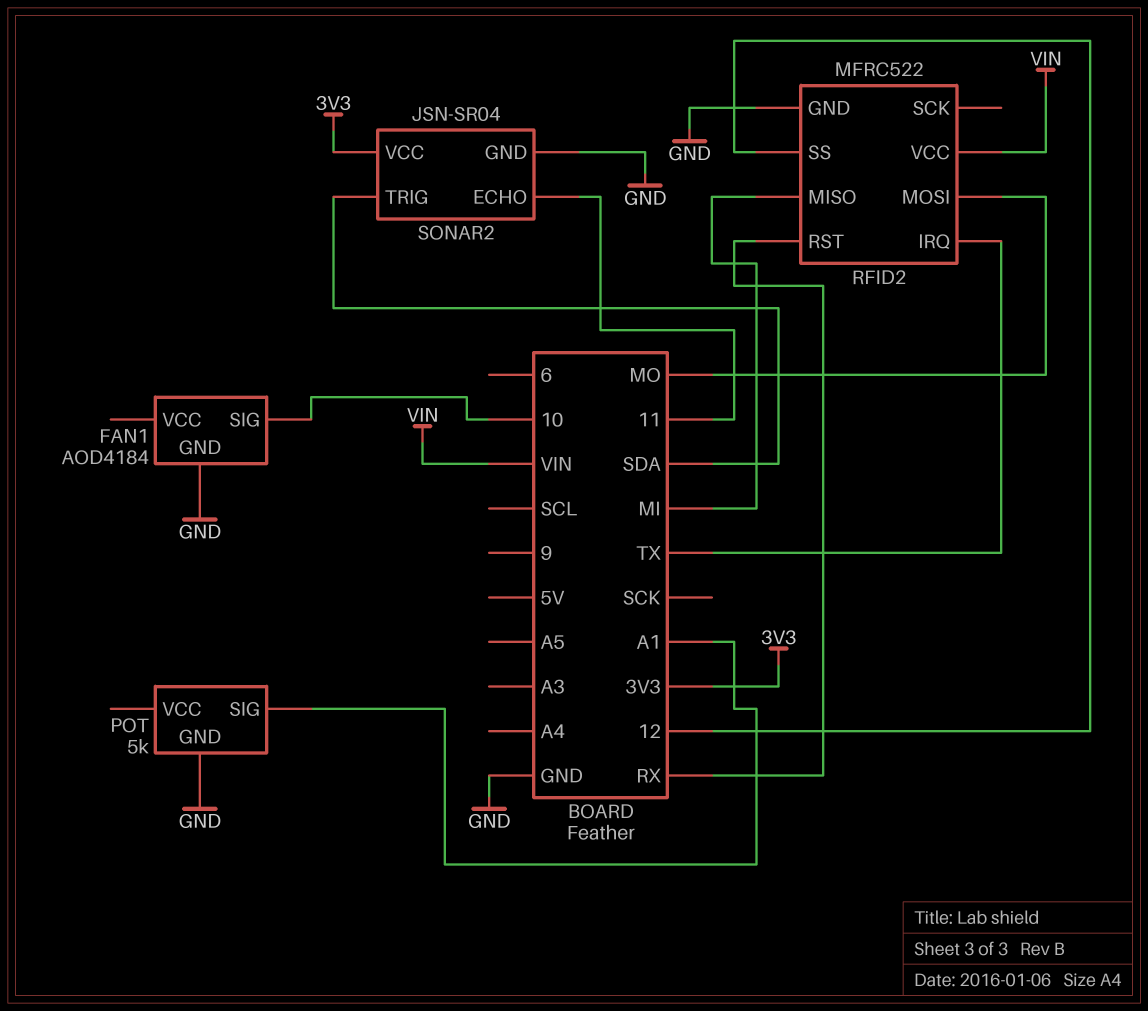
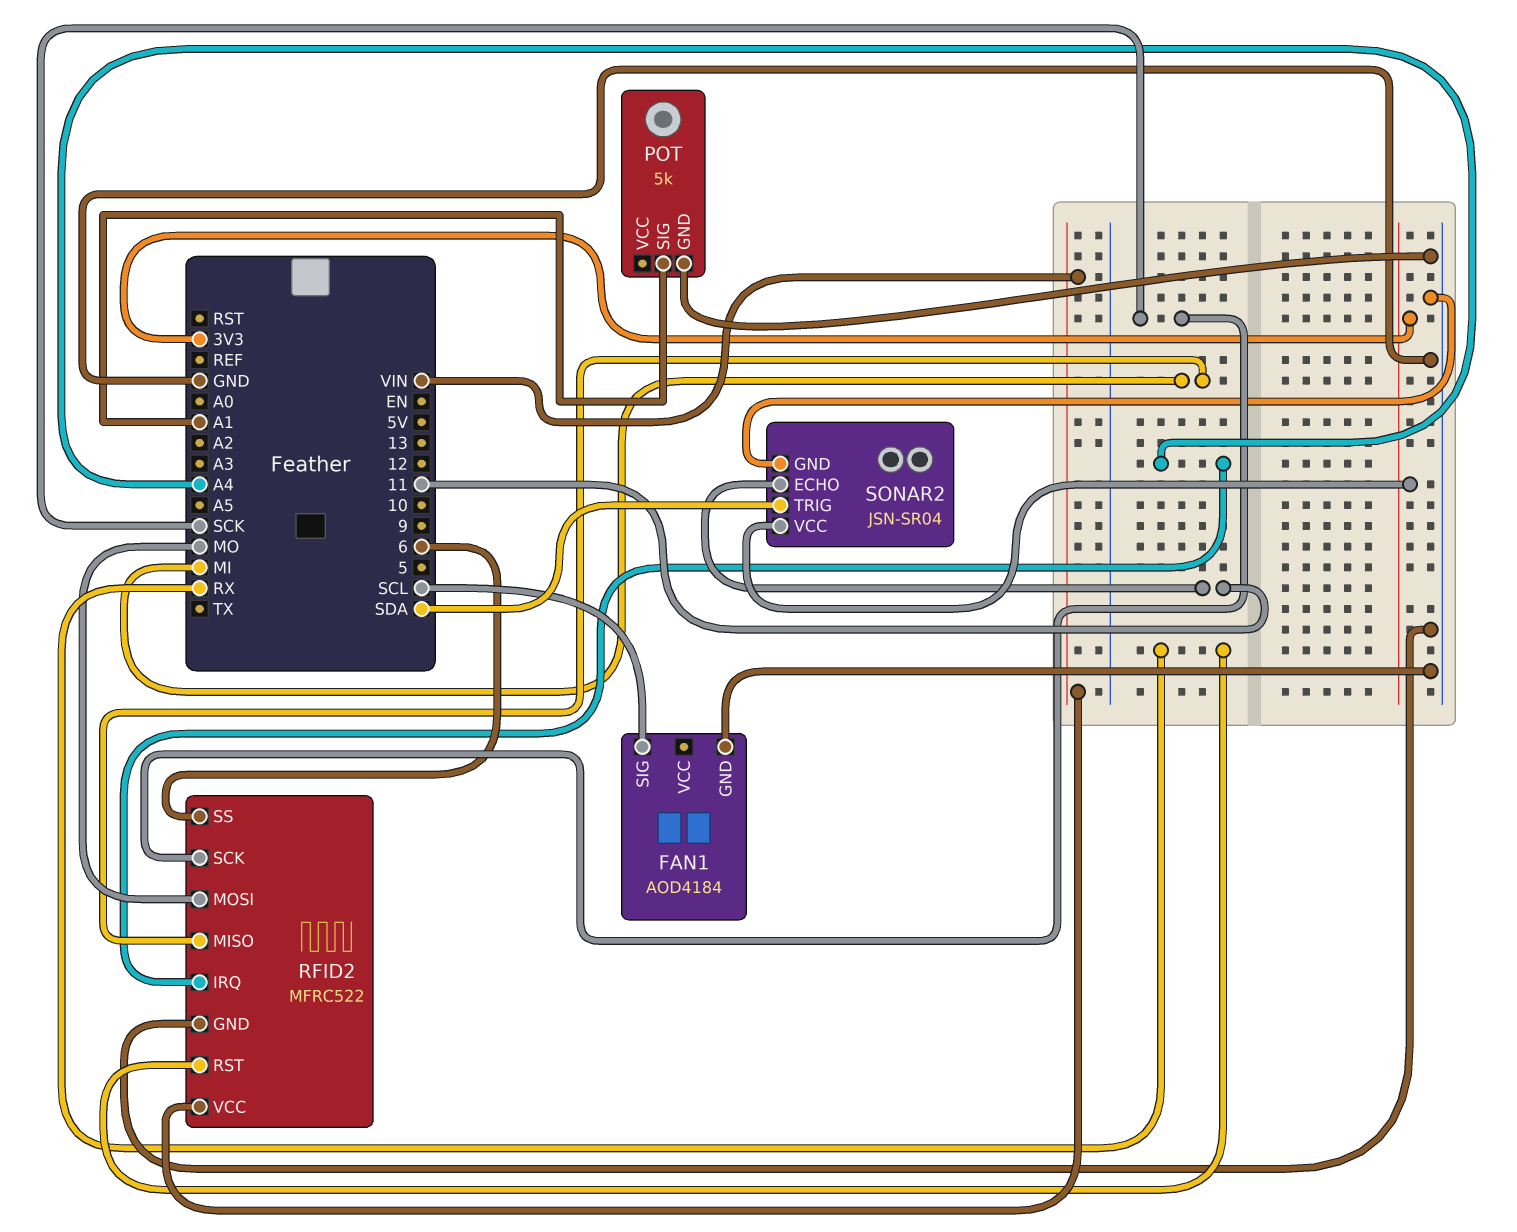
FAN1 pin SIG: 10 -> SCL
RFID2 pin IRQ: TX -> A4
RFID2 pin SCK: none -> SCK
RFID2 pin SS: 12 -> 6

